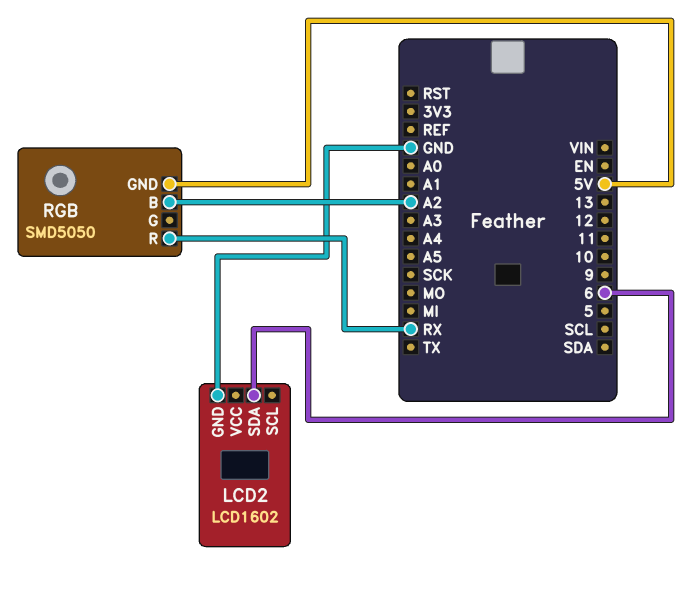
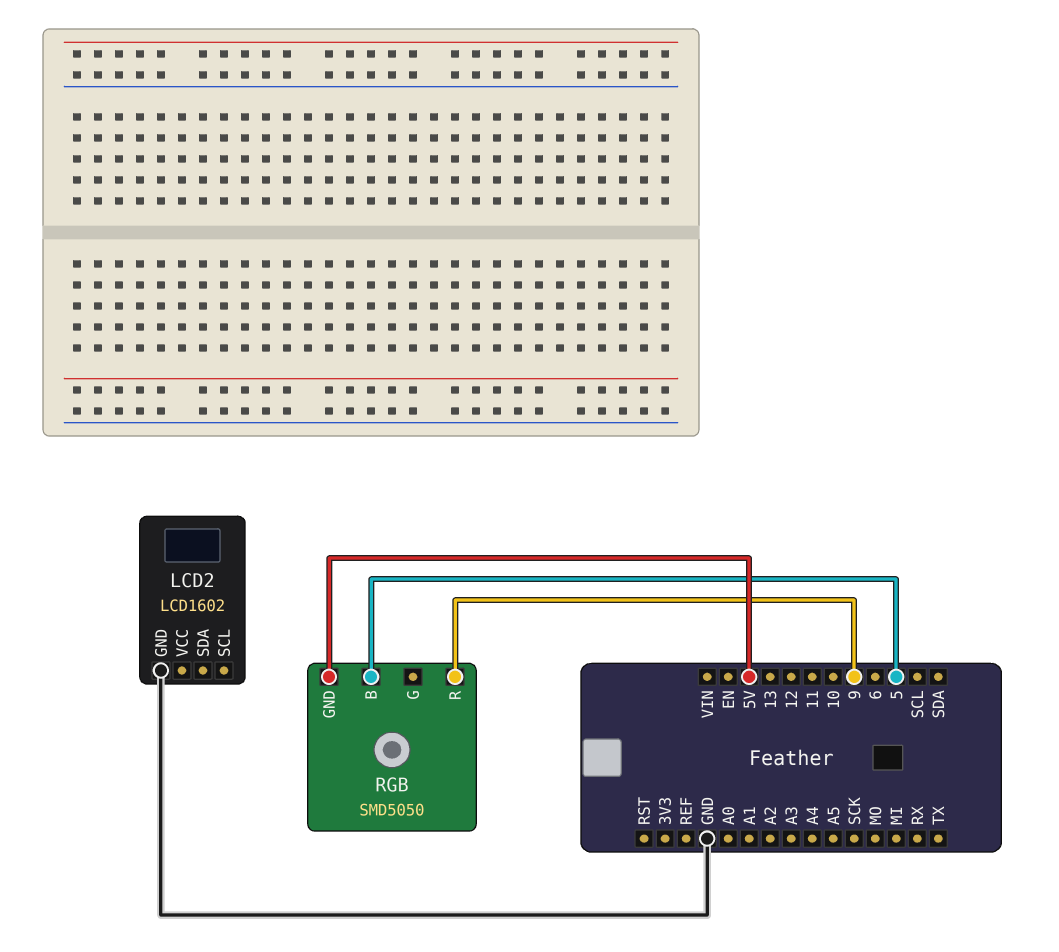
LCD2 pin SDA: 6 -> none
RGB pin B: A2 -> 5
RGB pin R: RX -> 9

